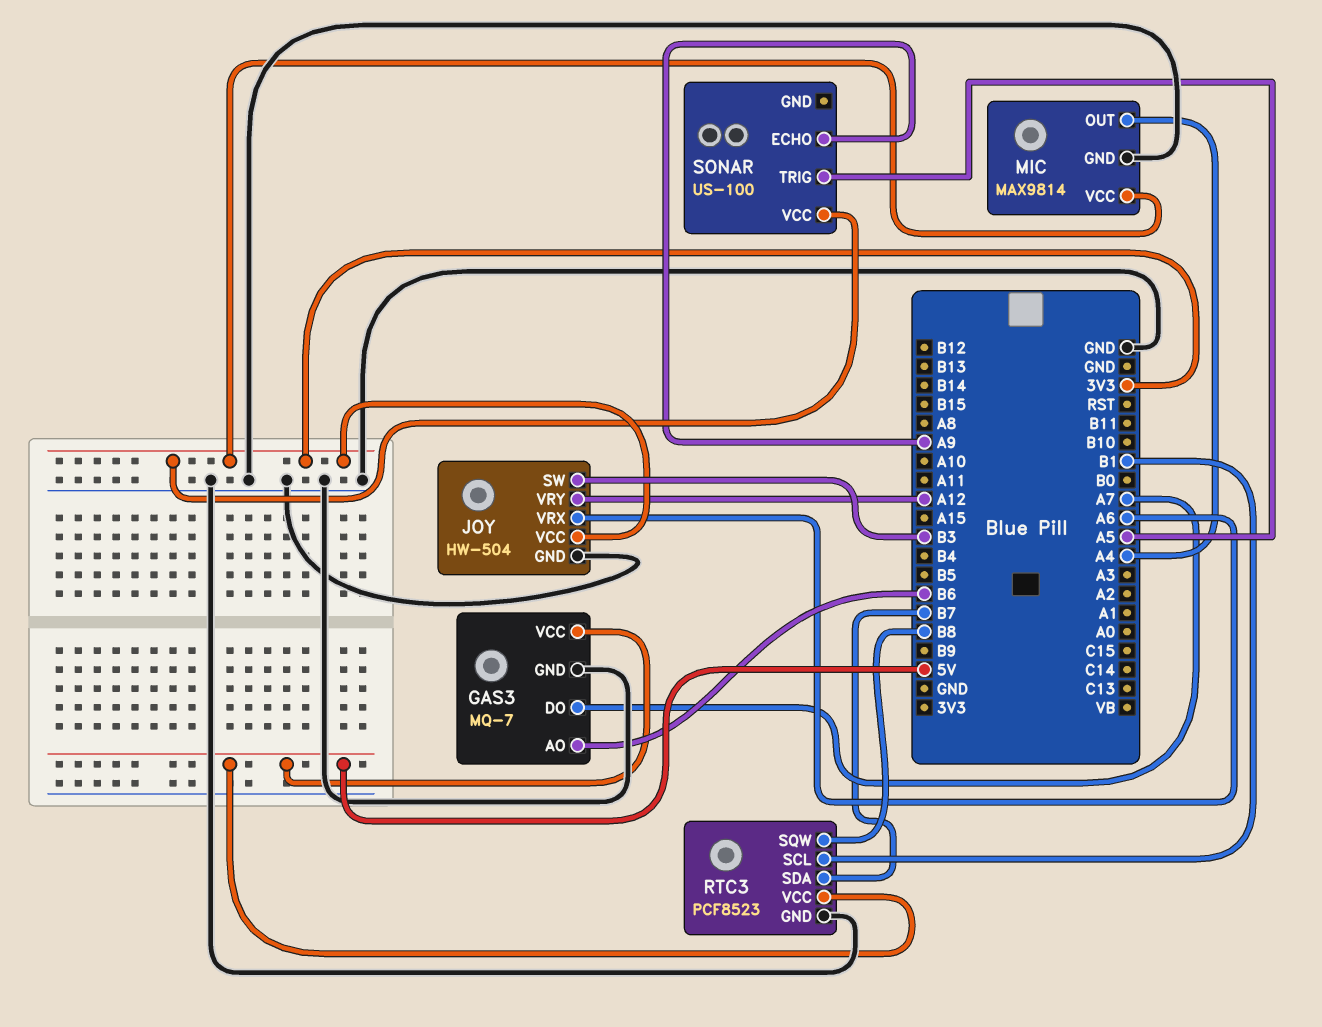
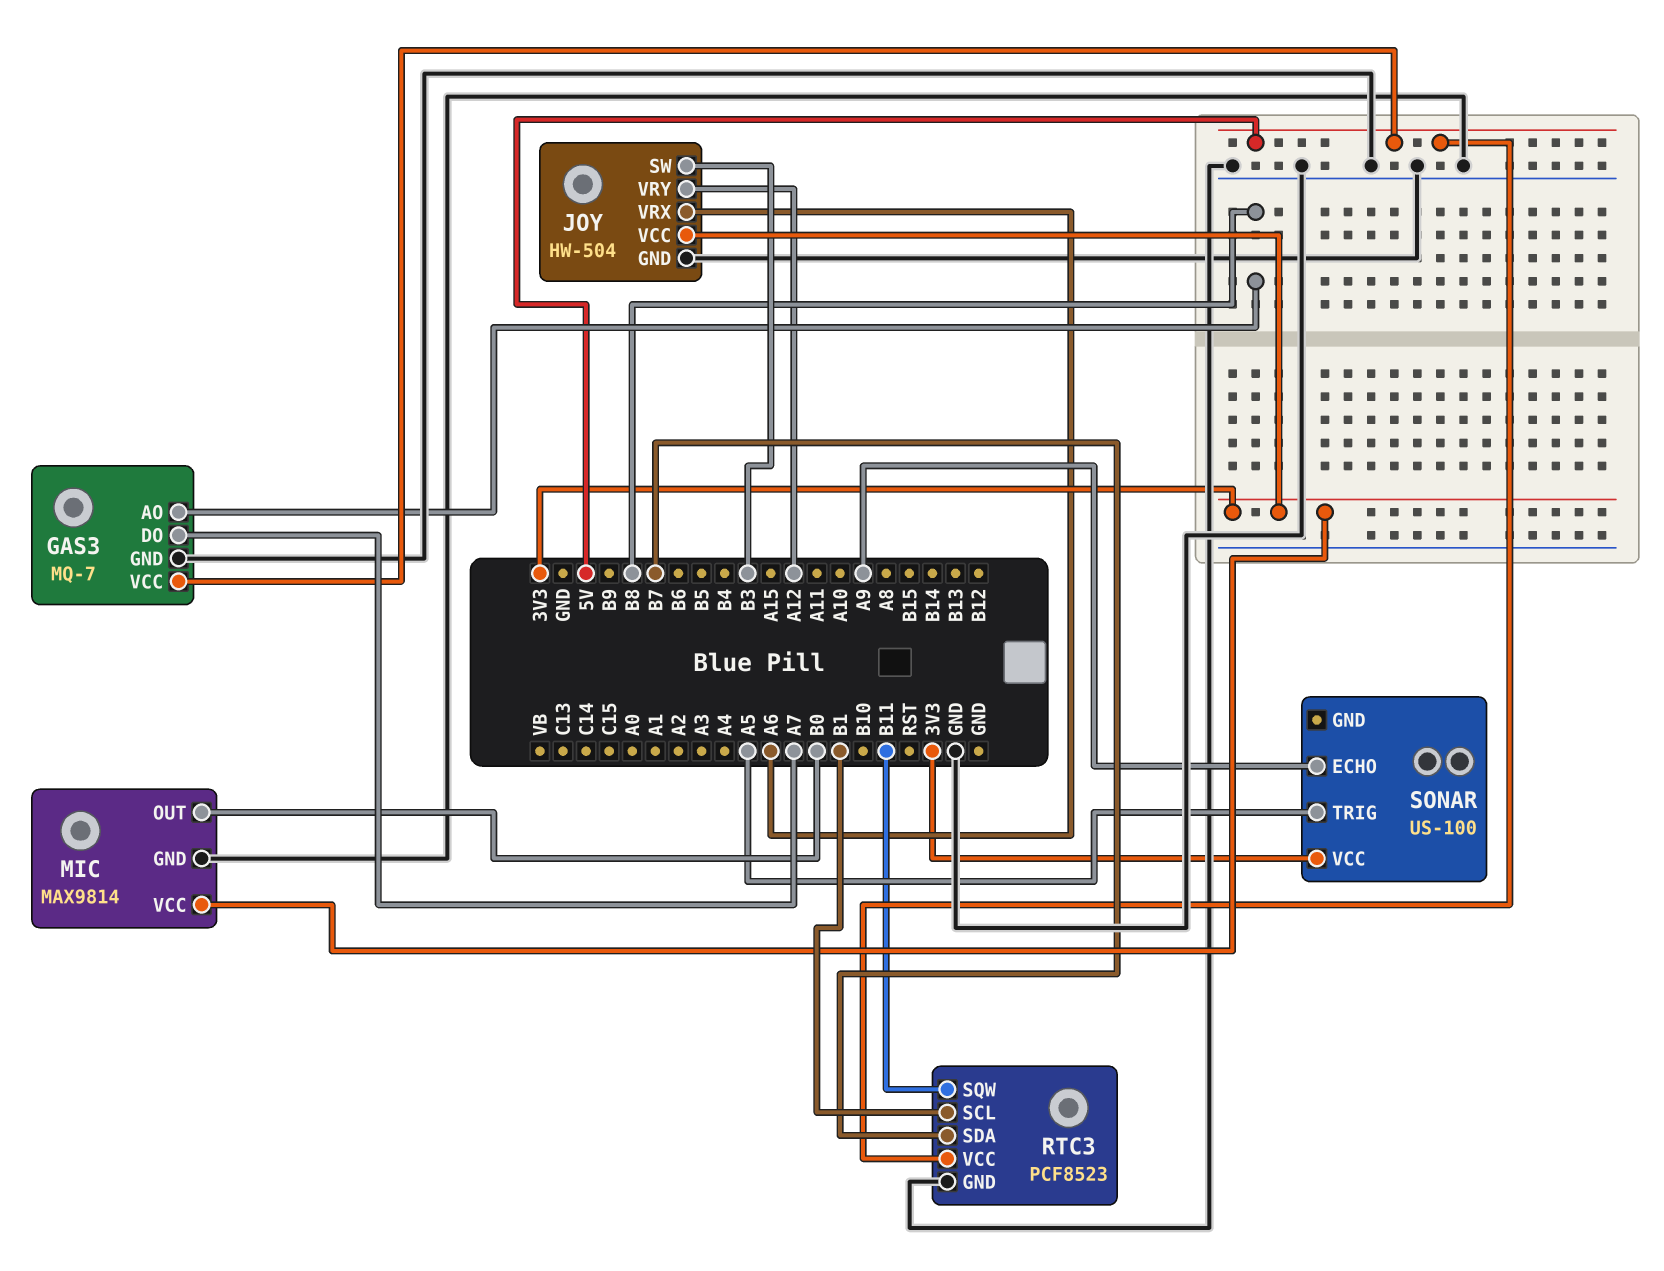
GAS3 pin AO: B6 -> B8
MIC pin OUT: A4 -> B0
RTC3 pin SQW: B8 -> B11

